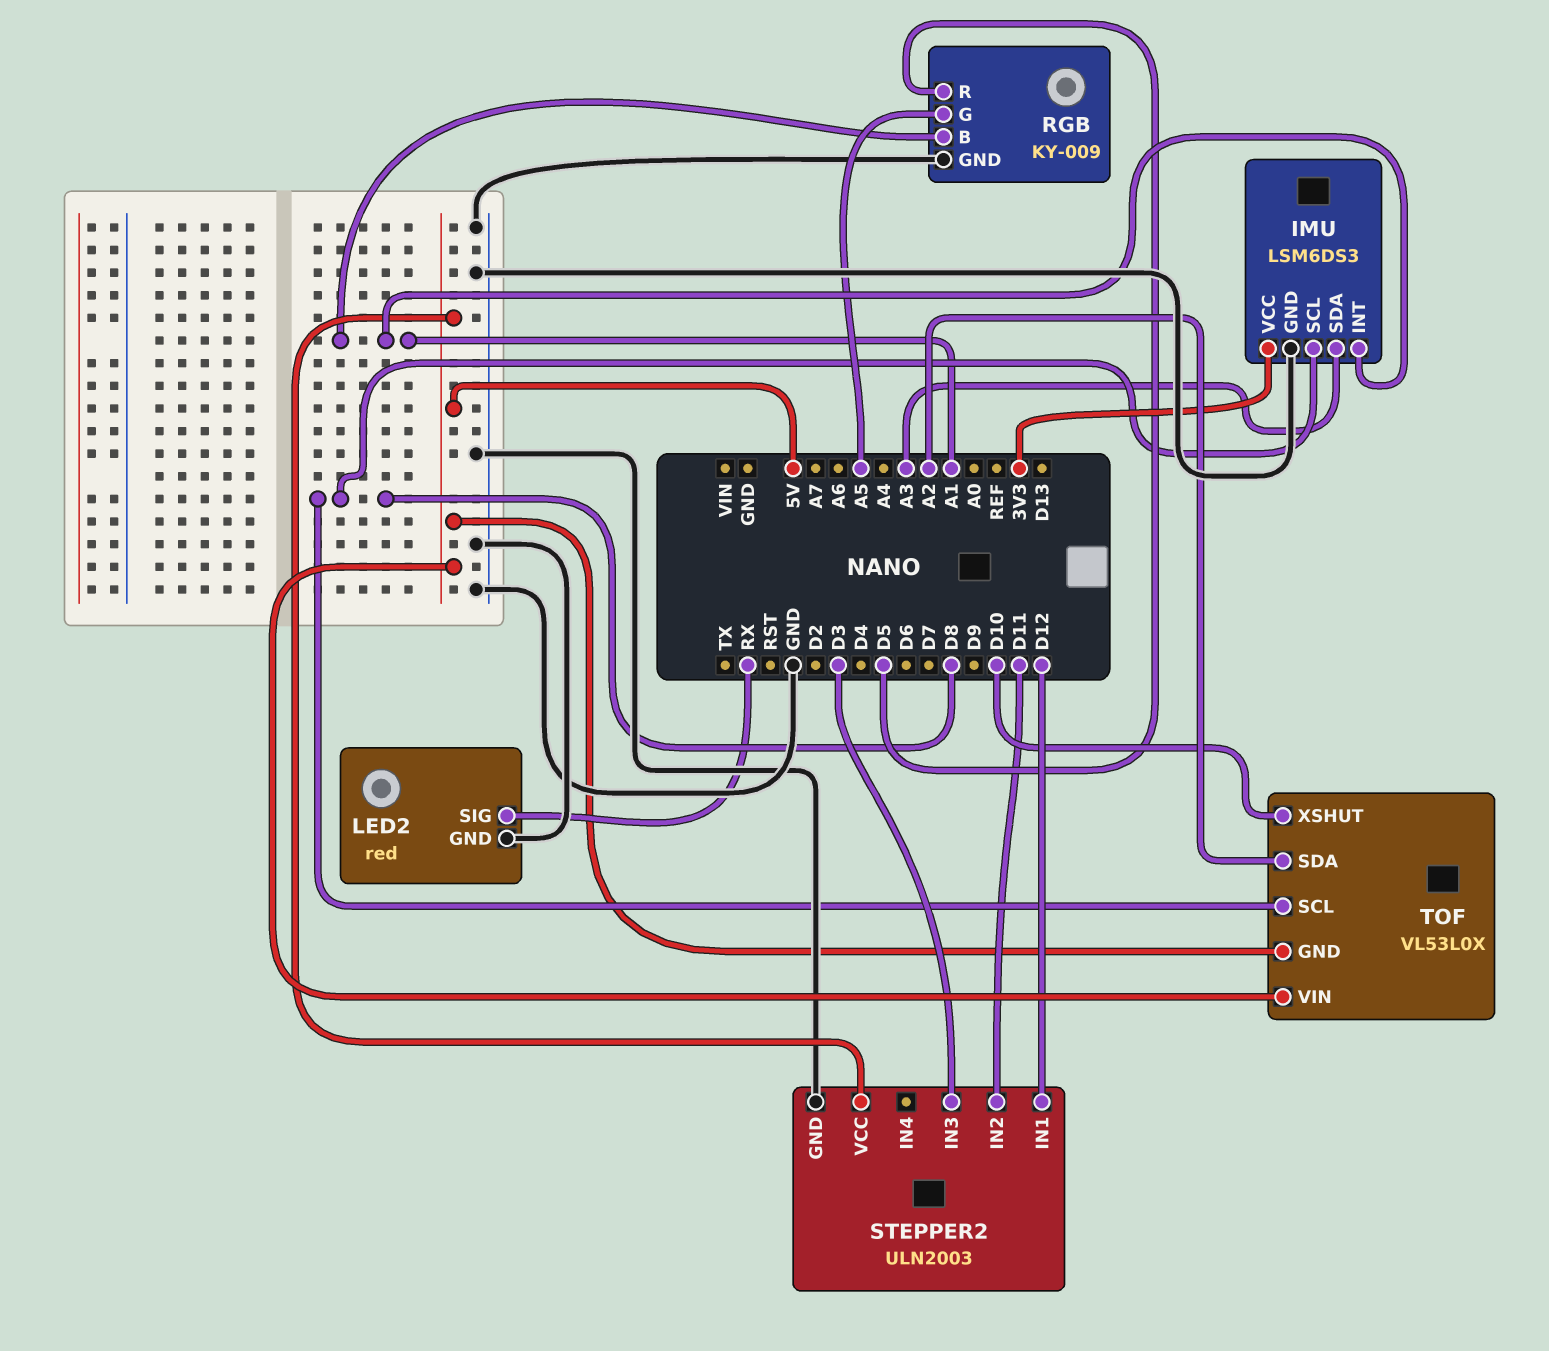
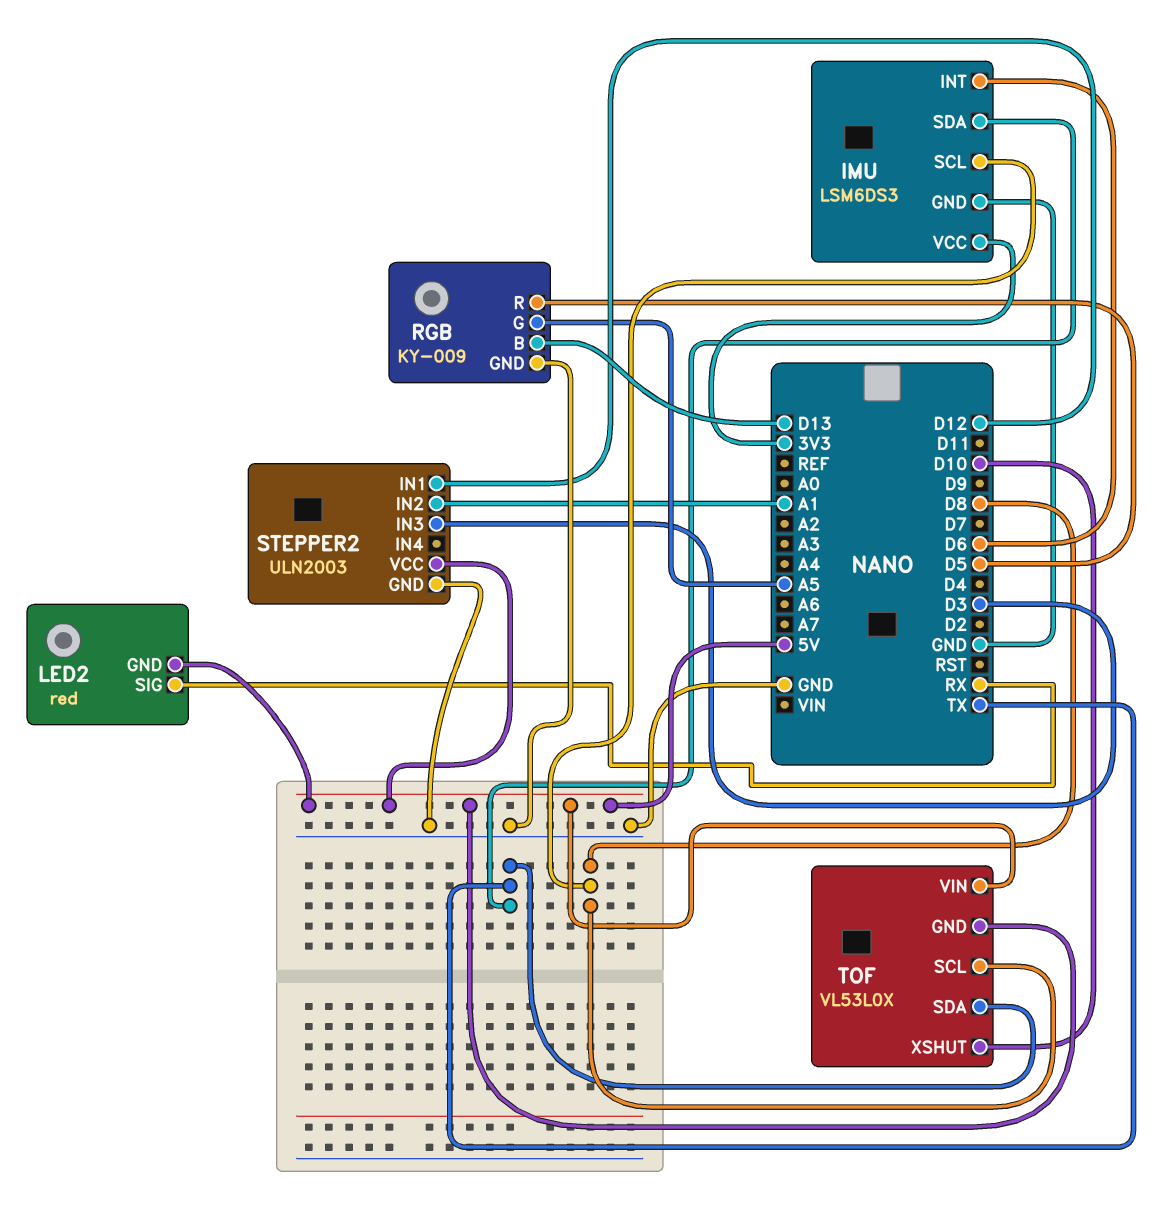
IMU pin INT: A1 -> D6
IMU pin SDA: A3 -> TX
LED2 pin GND: GND -> 5V
RGB pin B: A1 -> D13
STEPPER2 pin IN2: D11 -> A1
TOF pin SDA: A2 -> TX

